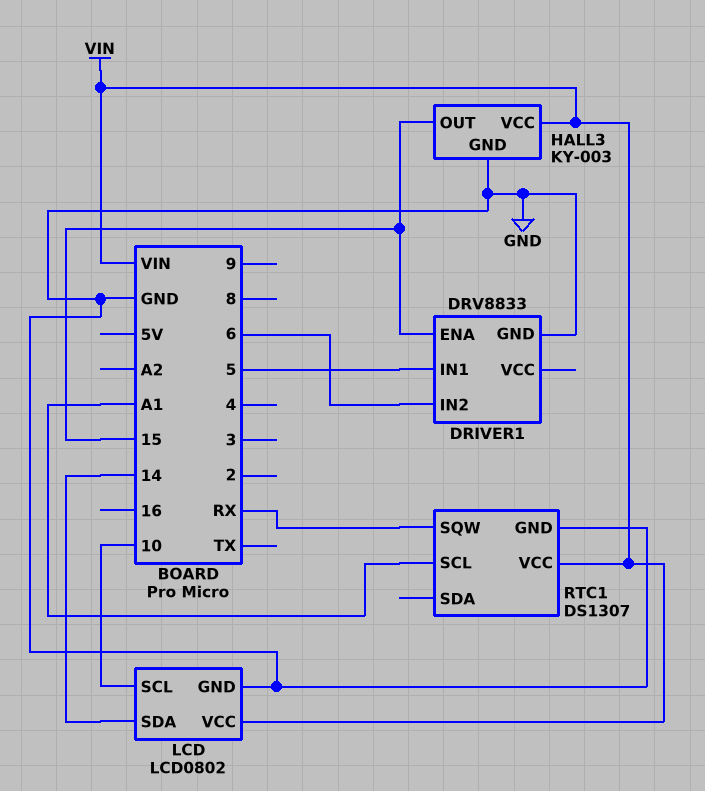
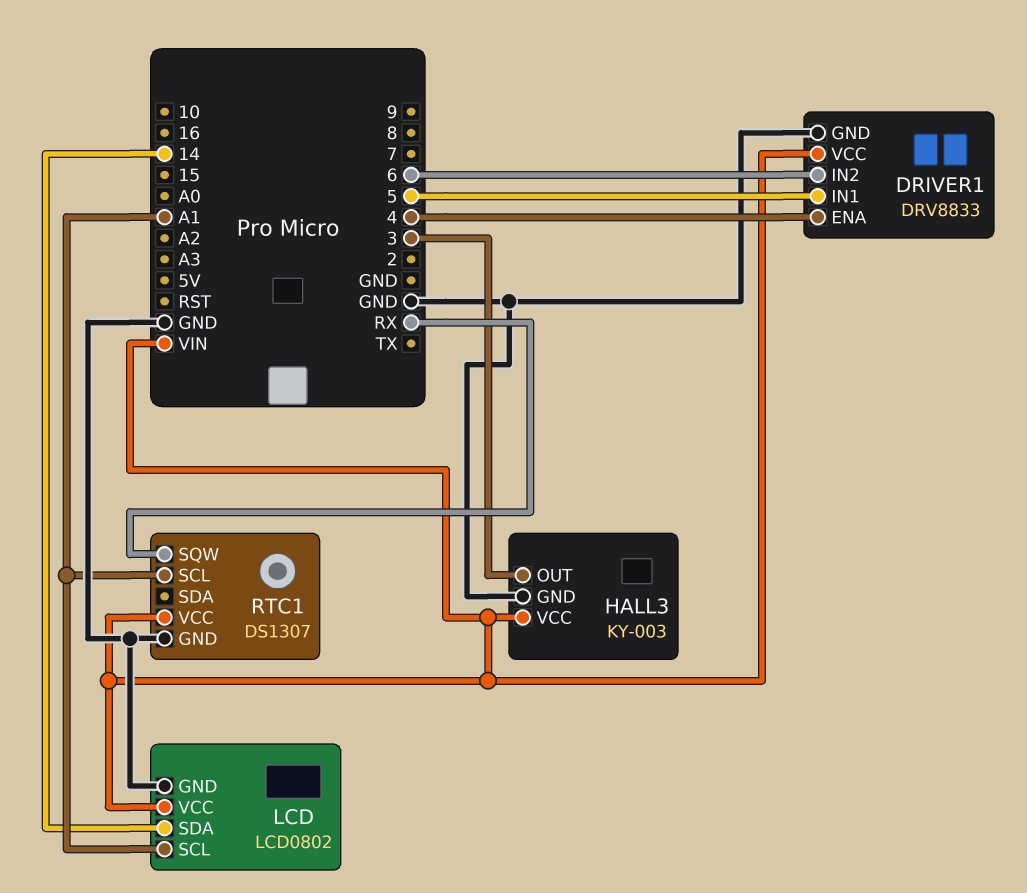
DRIVER1 pin ENA: 15 -> 4
DRIVER1 pin VCC: none -> VIN
HALL3 pin OUT: 15 -> 3
LCD pin SCL: 10 -> A1

